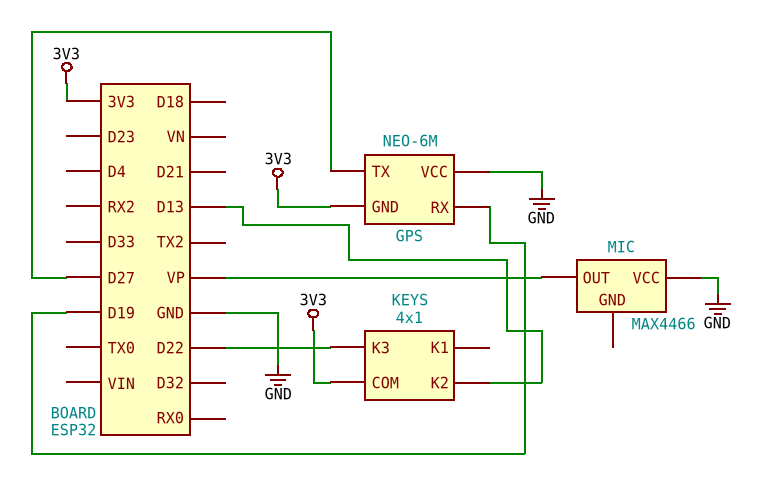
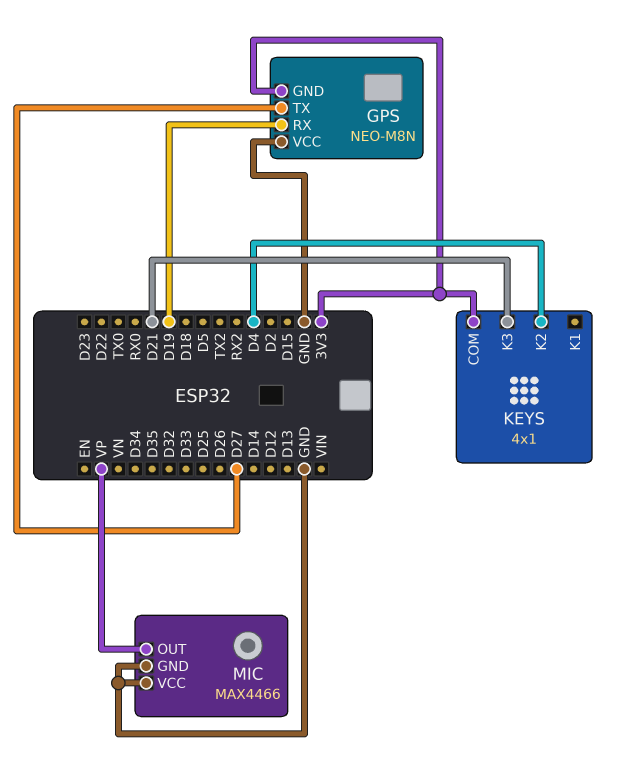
GPS: NEO-6M -> NEO-M8N
KEYS pin K2: D13 -> D4
KEYS pin K3: D22 -> D21
MIC pin GND: none -> GND

